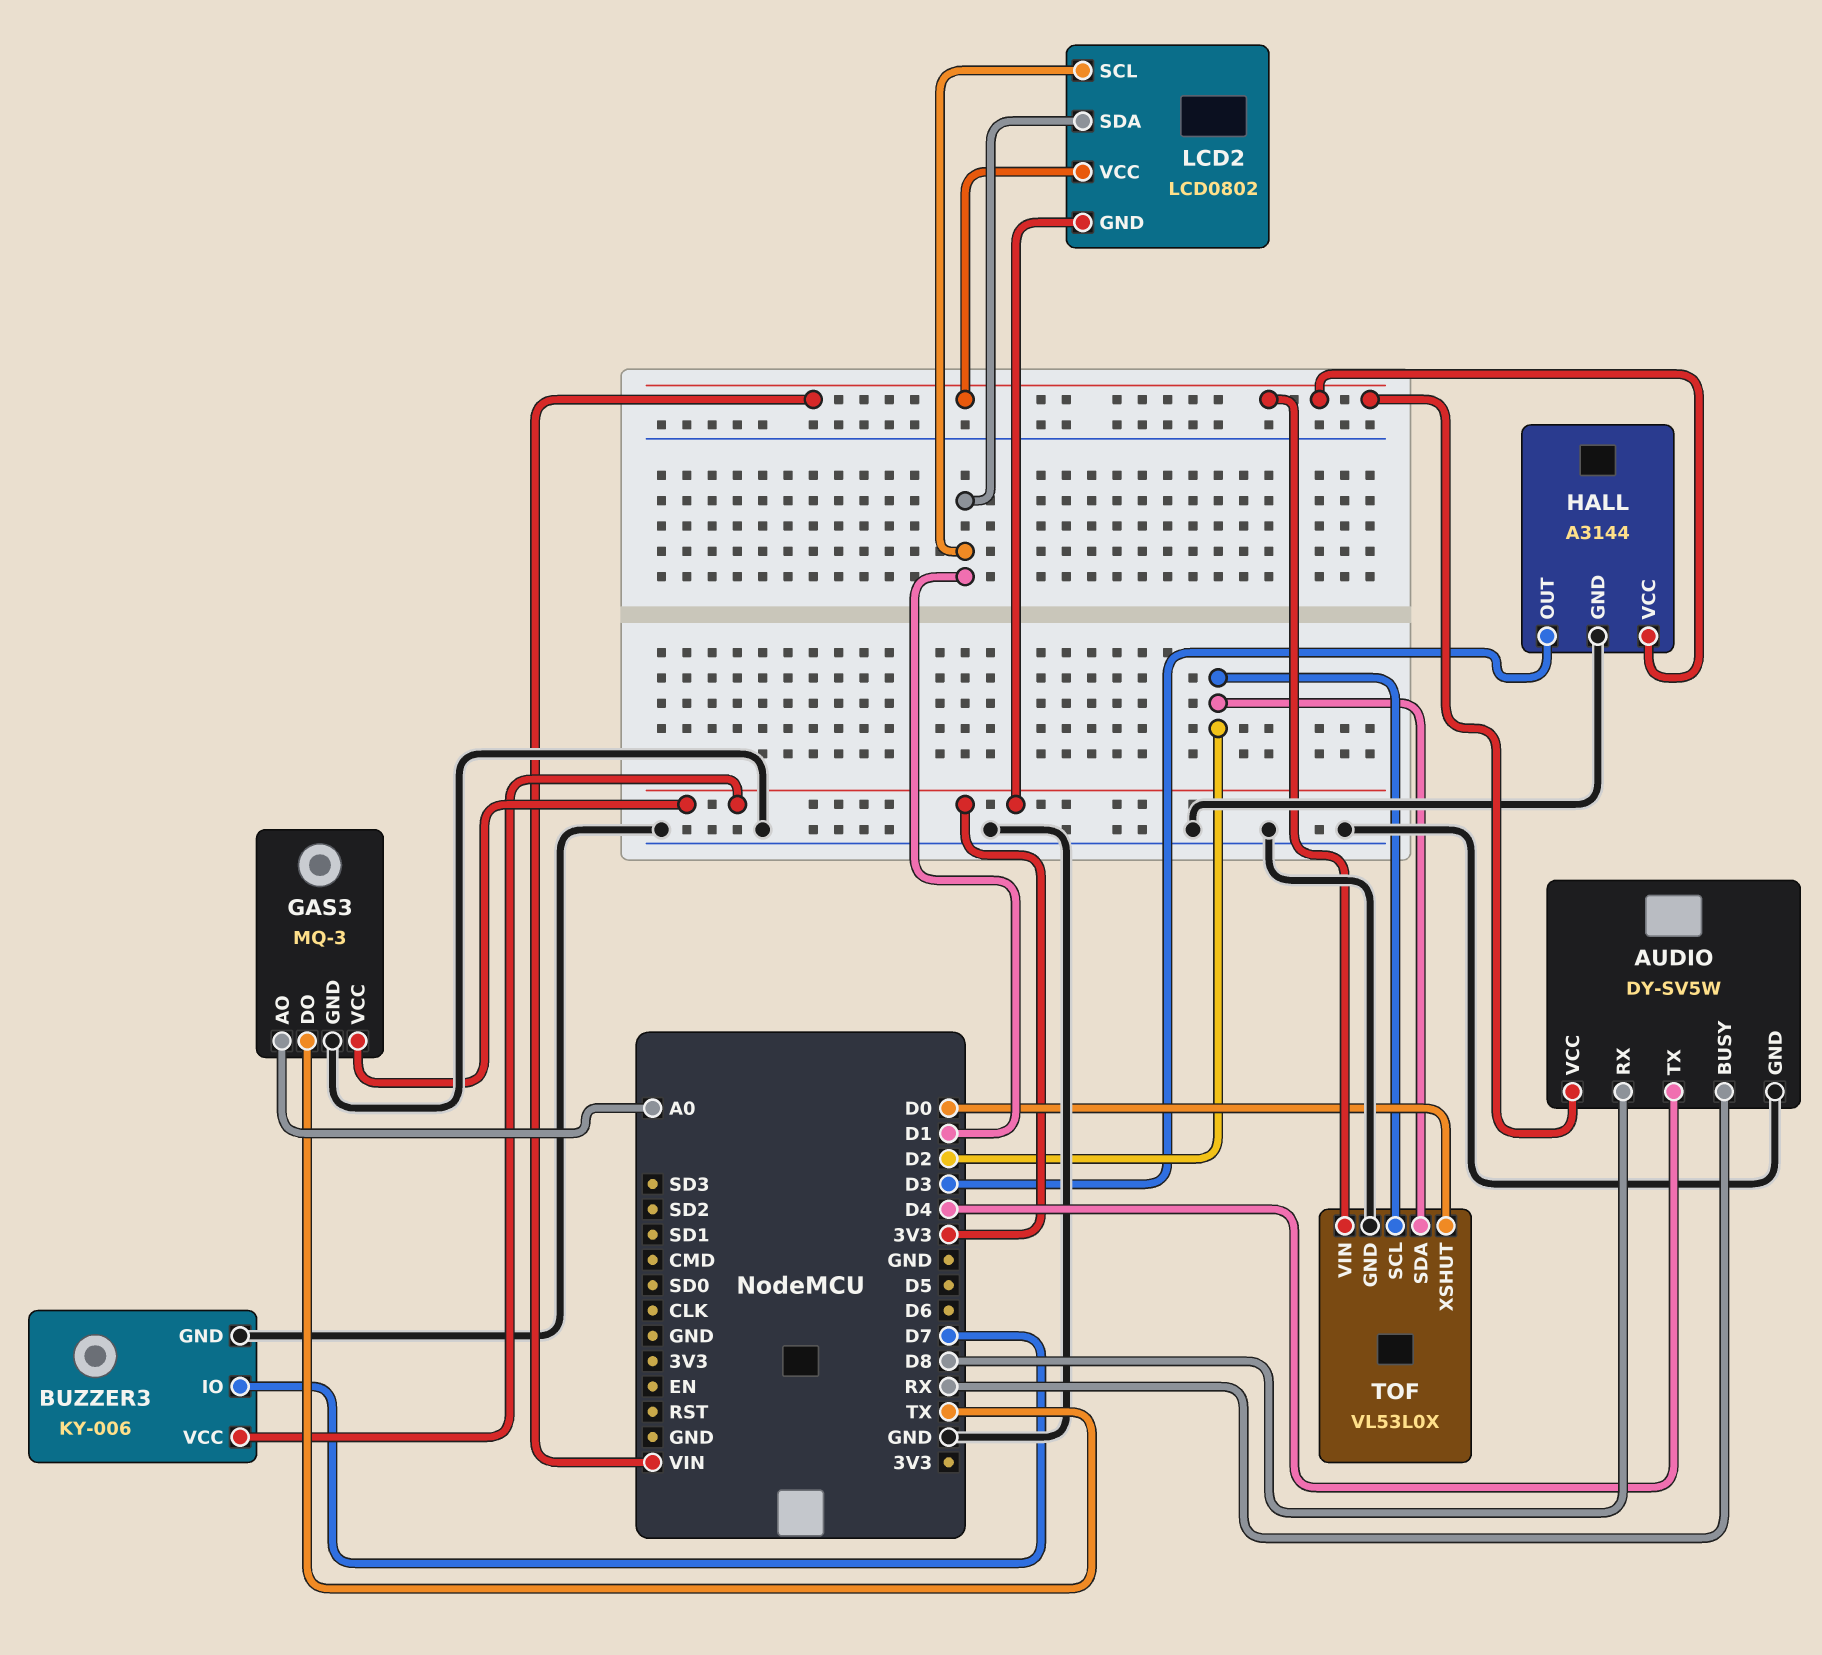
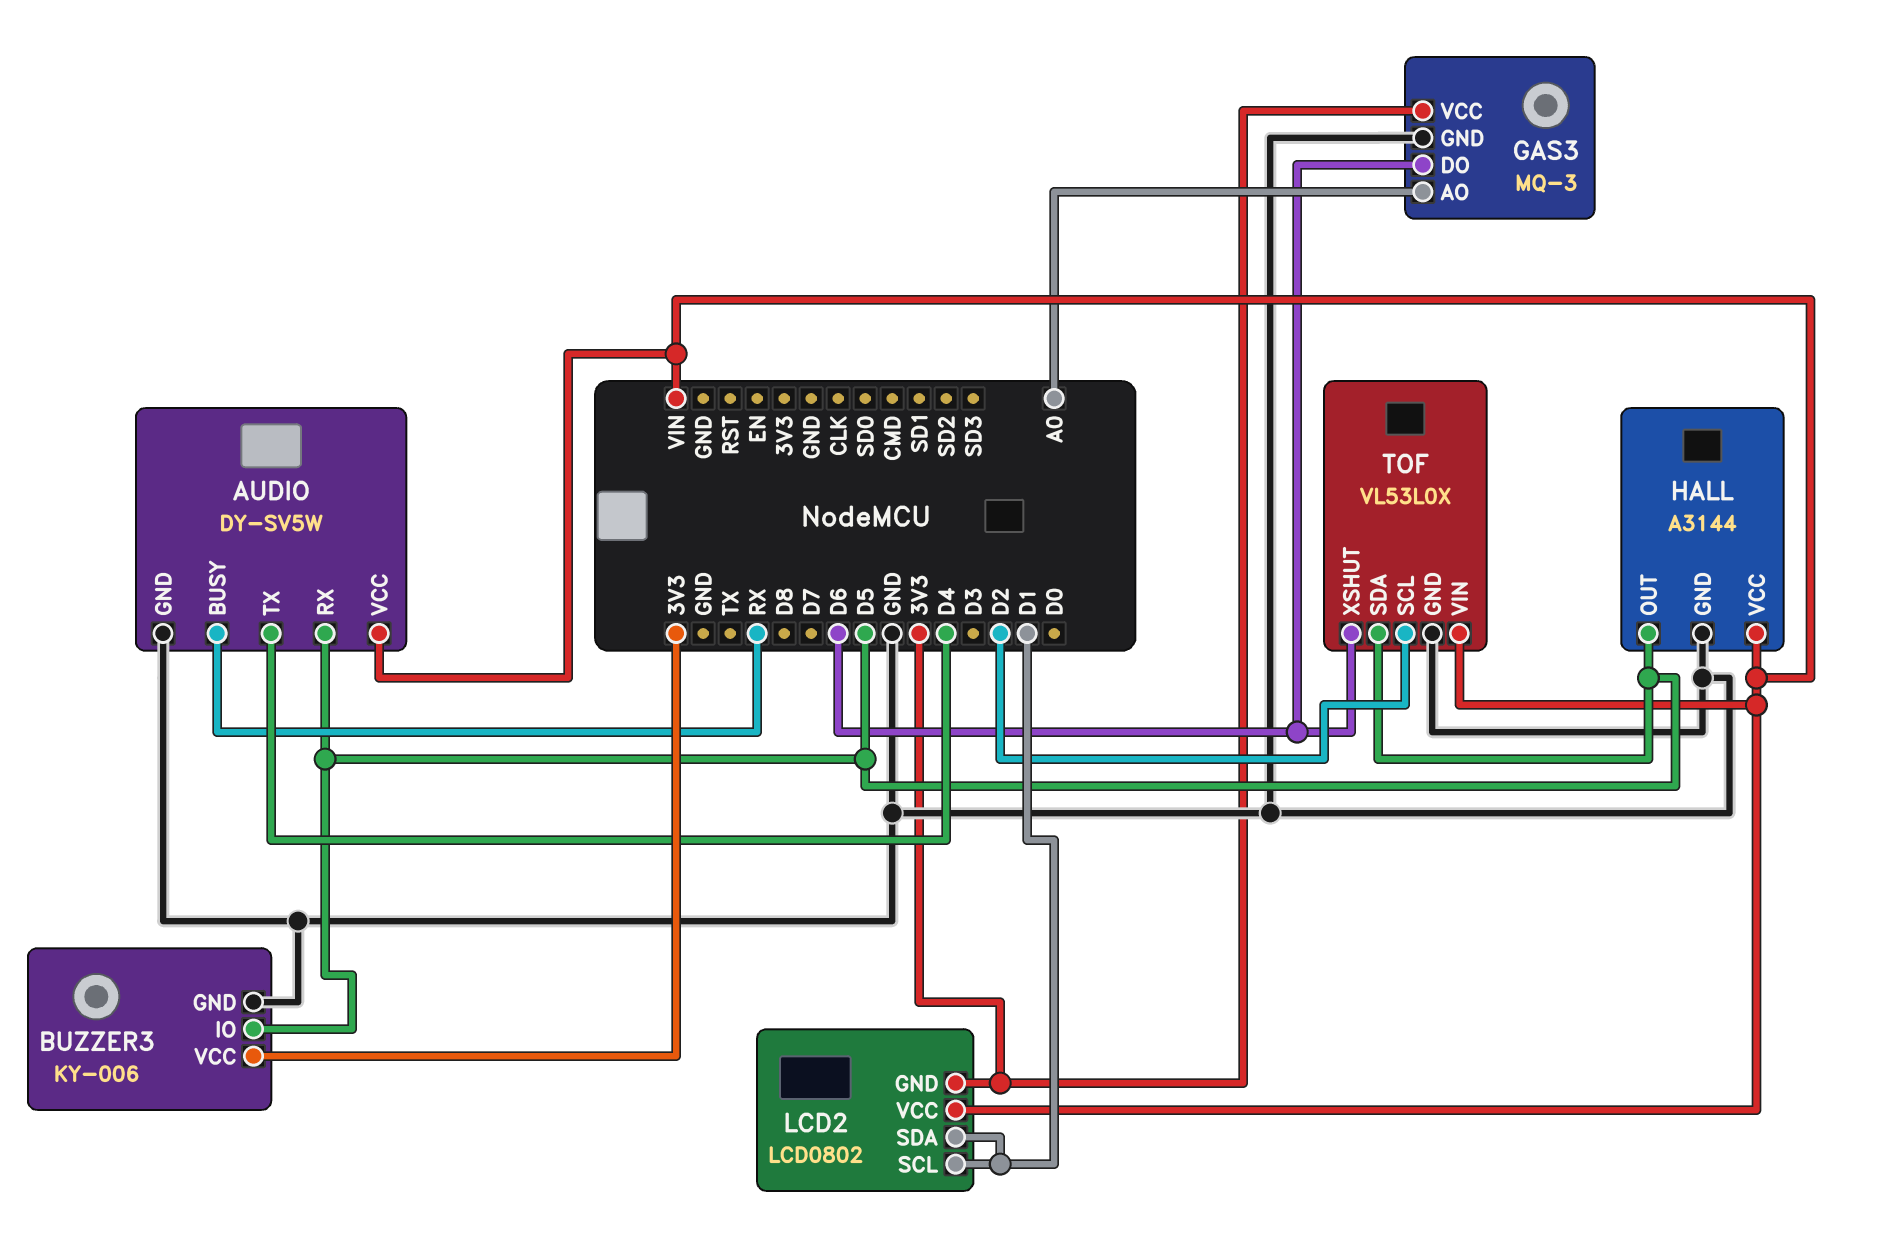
AUDIO pin RX: D8 -> D5
BUZZER3 pin IO: D7 -> D5
GAS3 pin DO: TX -> D6
HALL pin OUT: D3 -> D5
TOF pin SDA: D2 -> D5
TOF pin XSHUT: D0 -> D6

